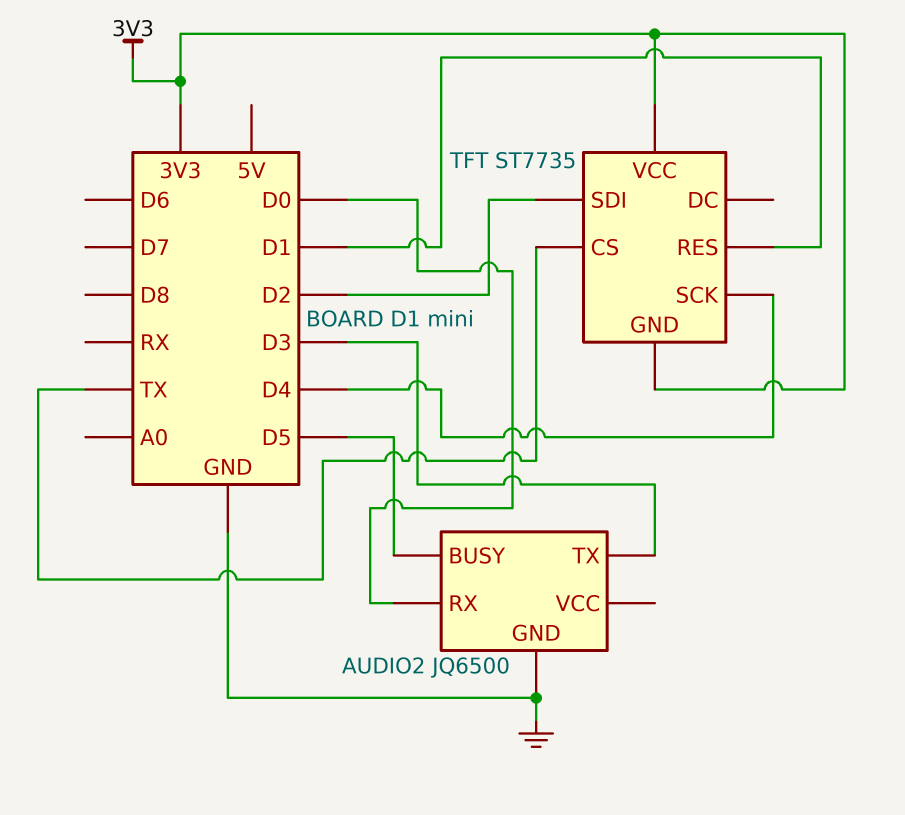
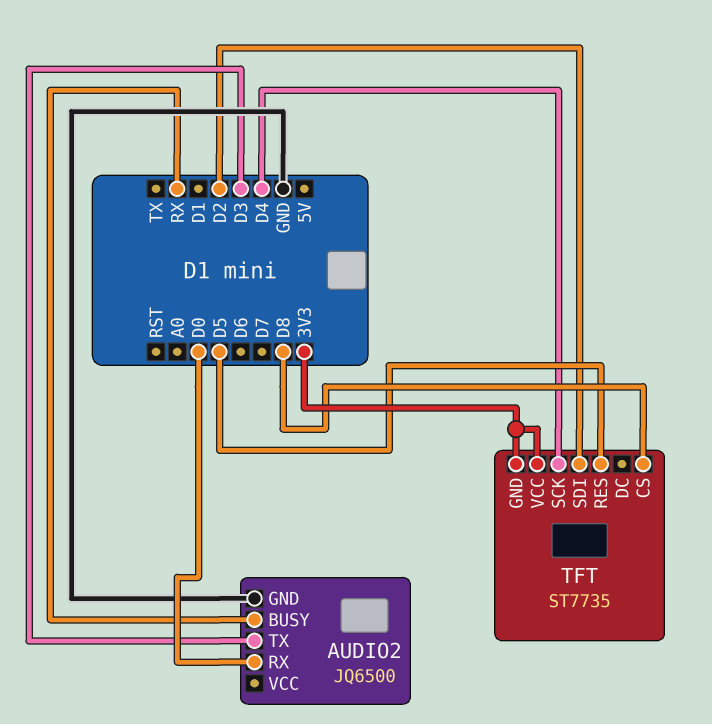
AUDIO2 pin BUSY: D5 -> RX
TFT pin CS: TX -> D8
TFT pin RES: D1 -> D5

